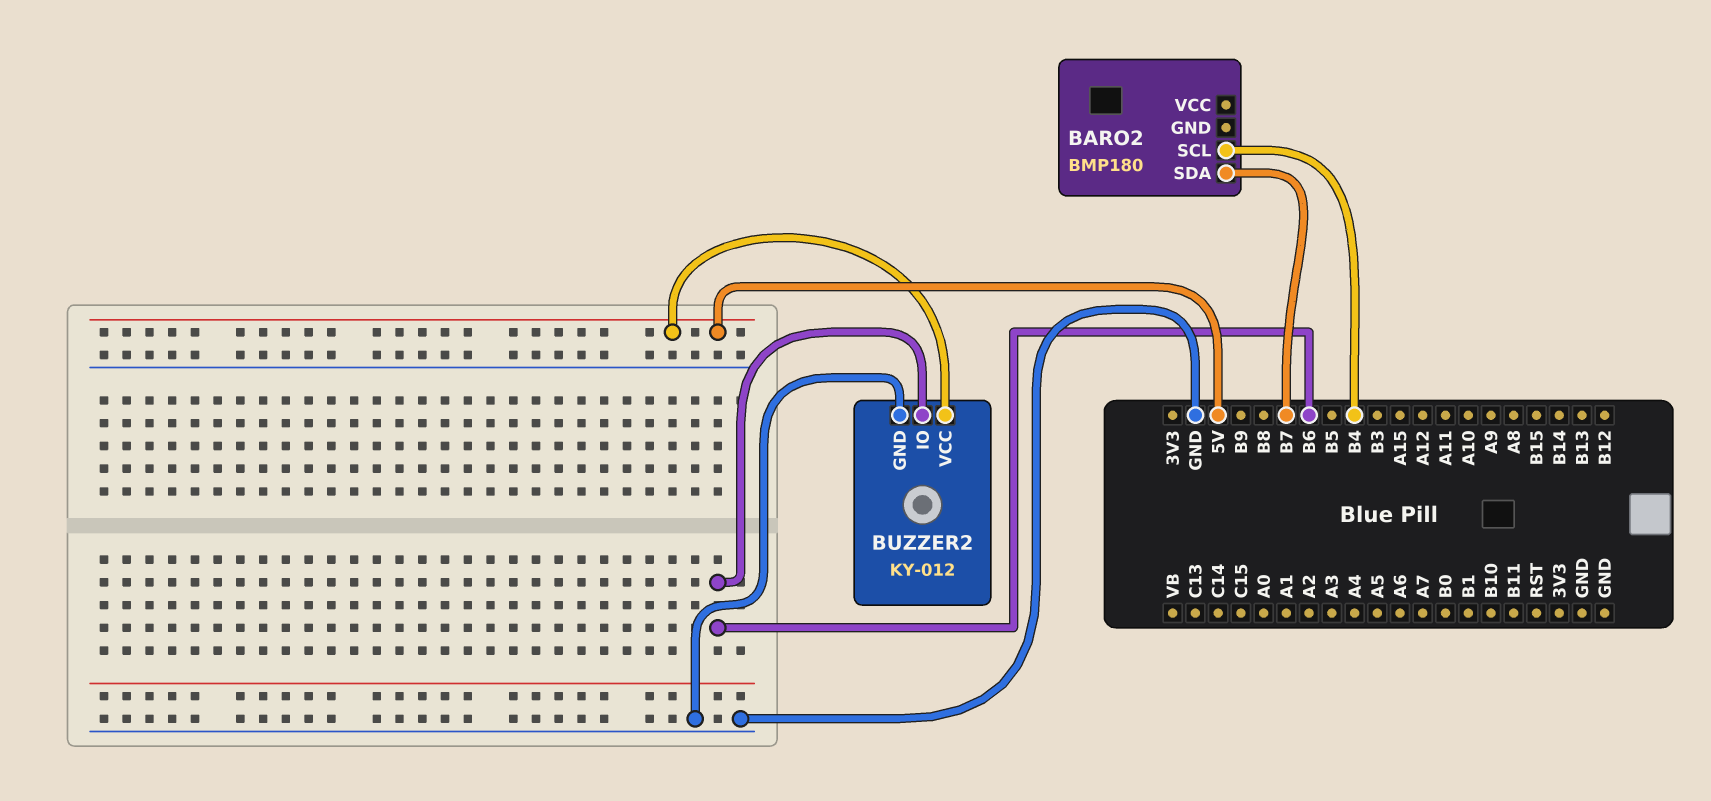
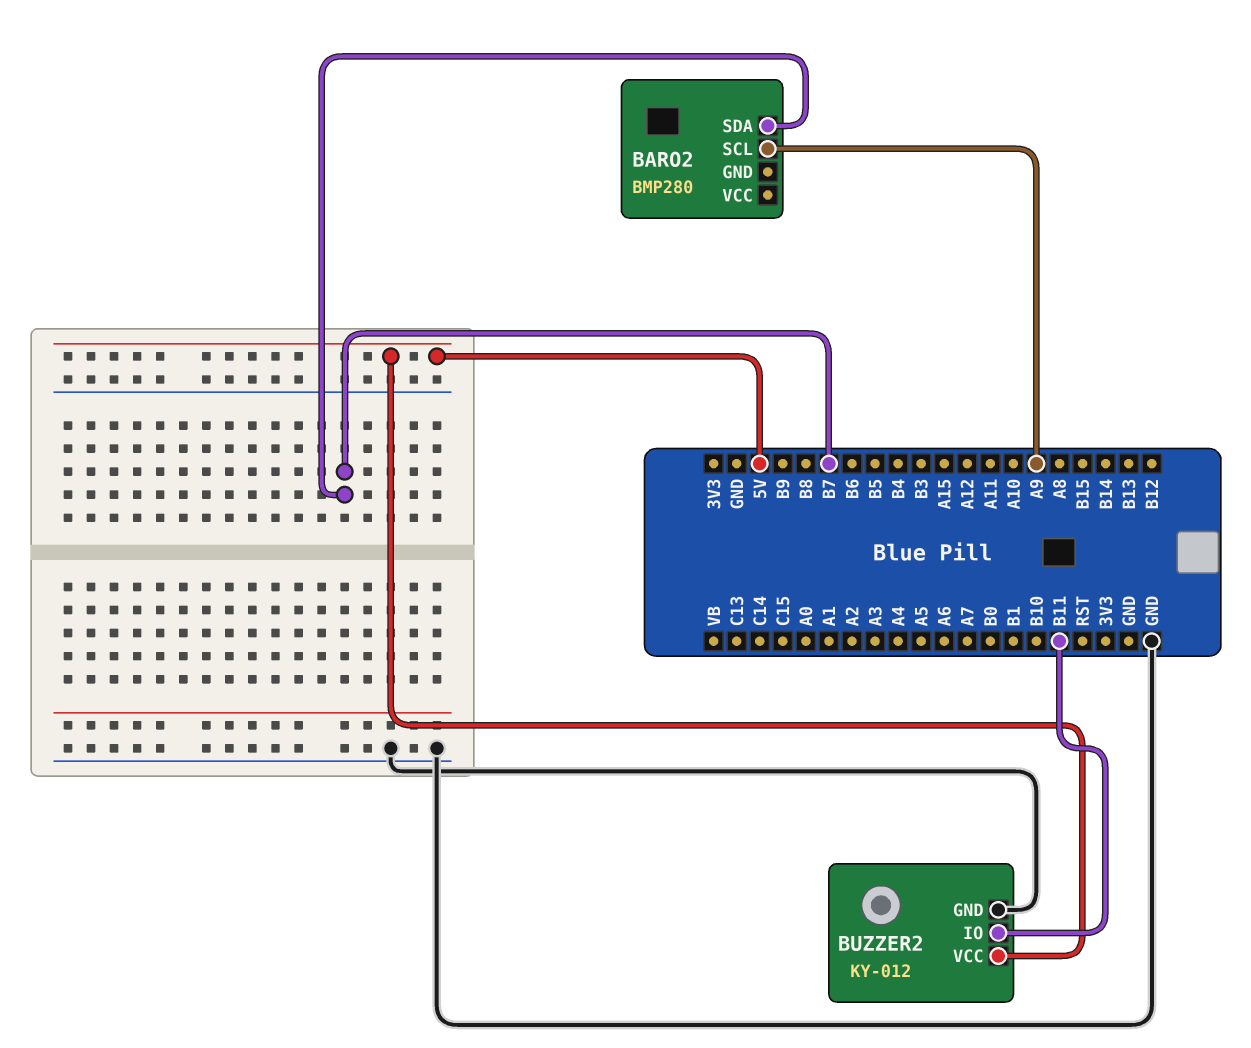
BARO2: BMP180 -> BMP280
BARO2 pin SCL: B4 -> A9
BUZZER2 pin IO: B6 -> B11

